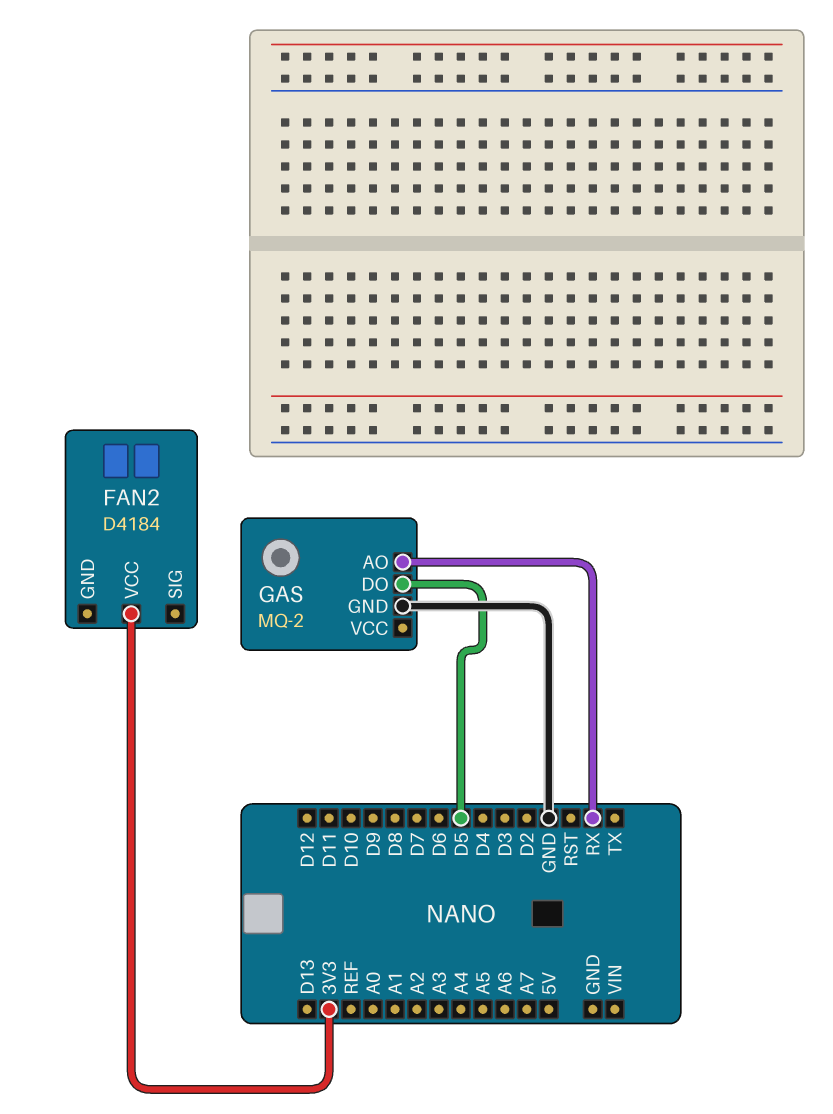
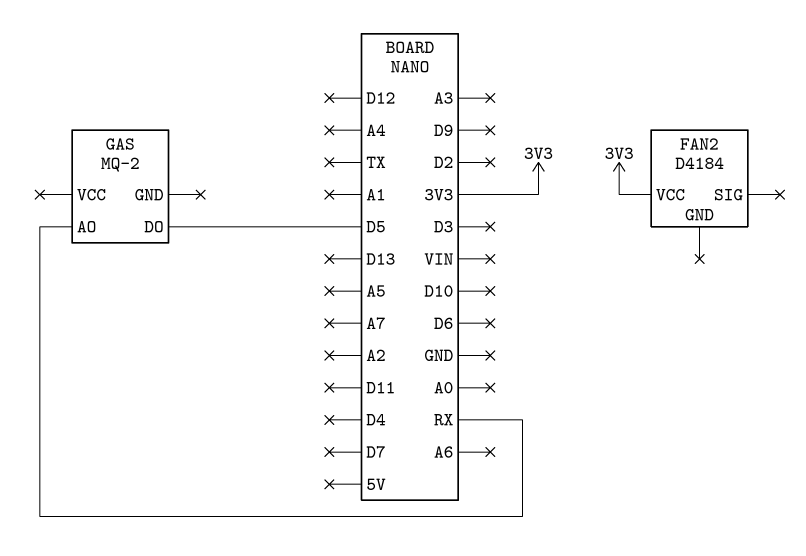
GAS pin GND: GND -> none

